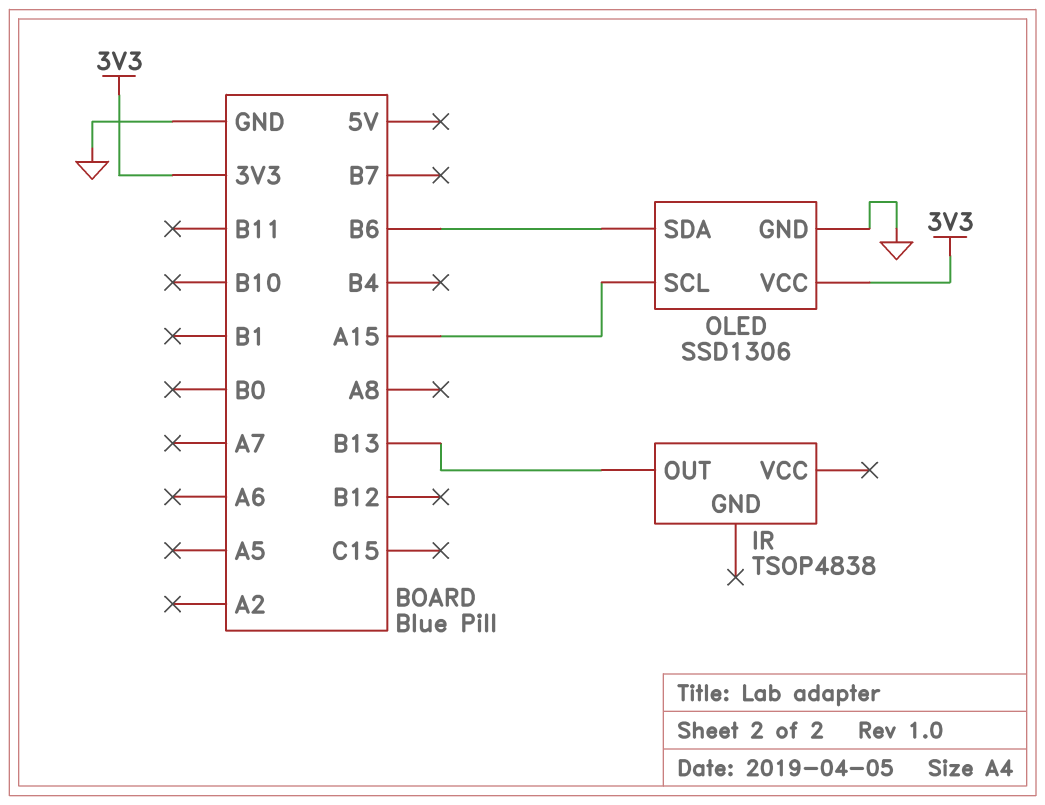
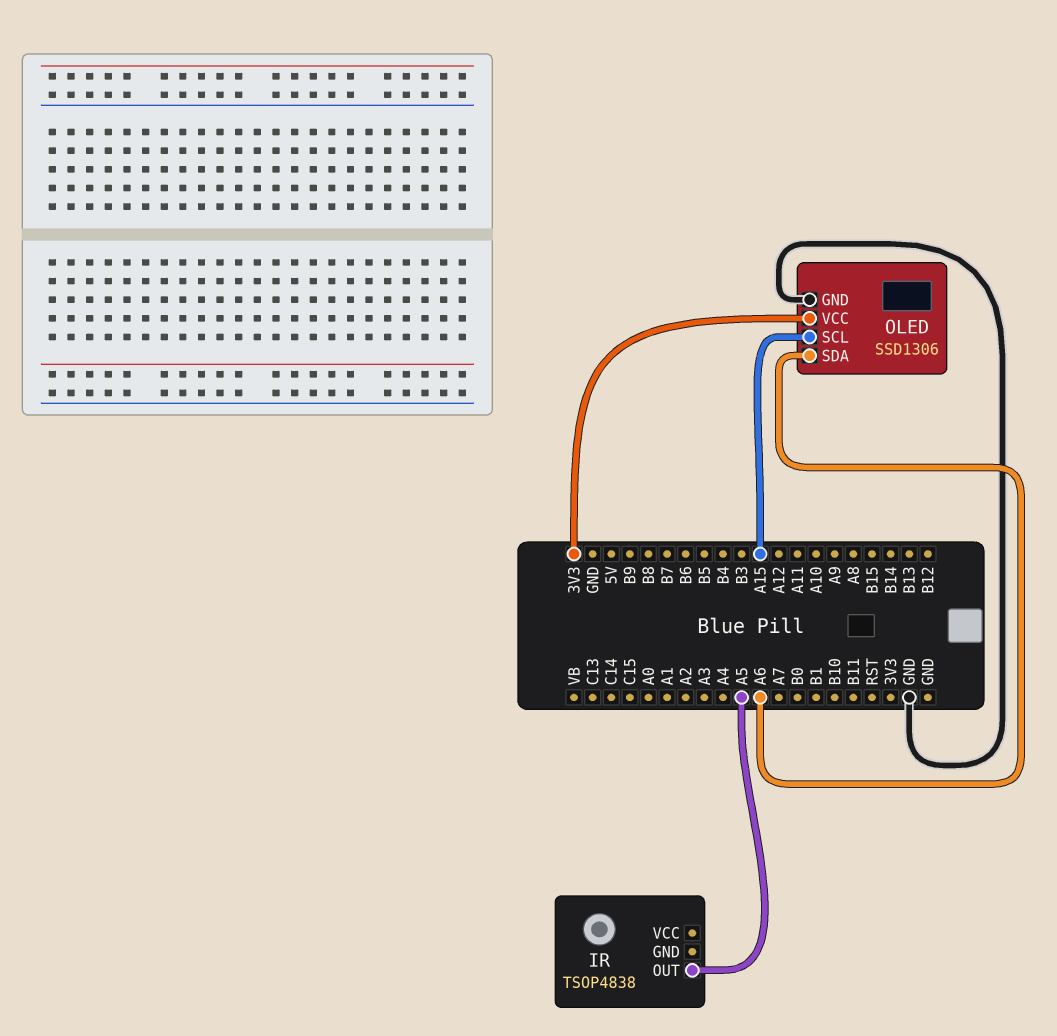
IR pin OUT: B13 -> A5
OLED pin SDA: B6 -> A6

